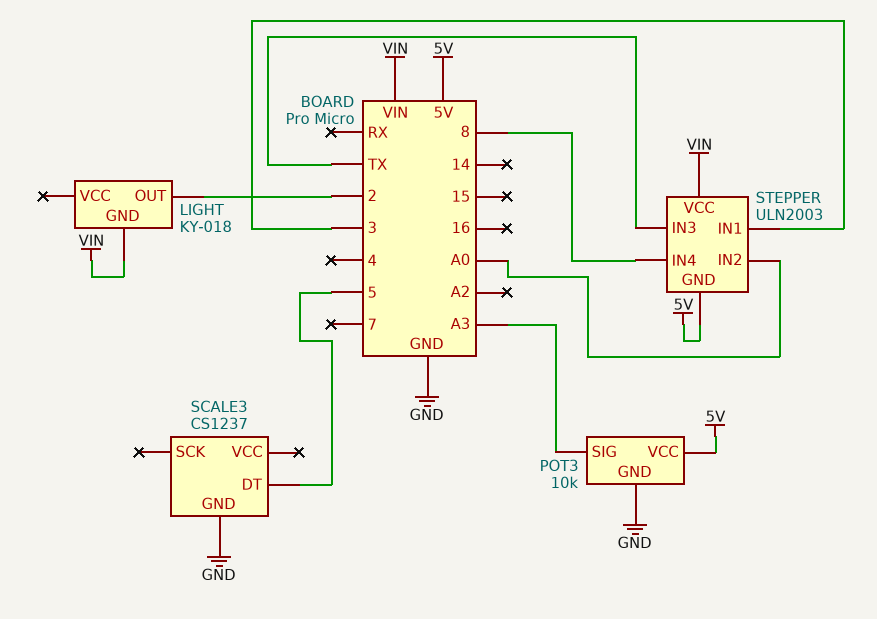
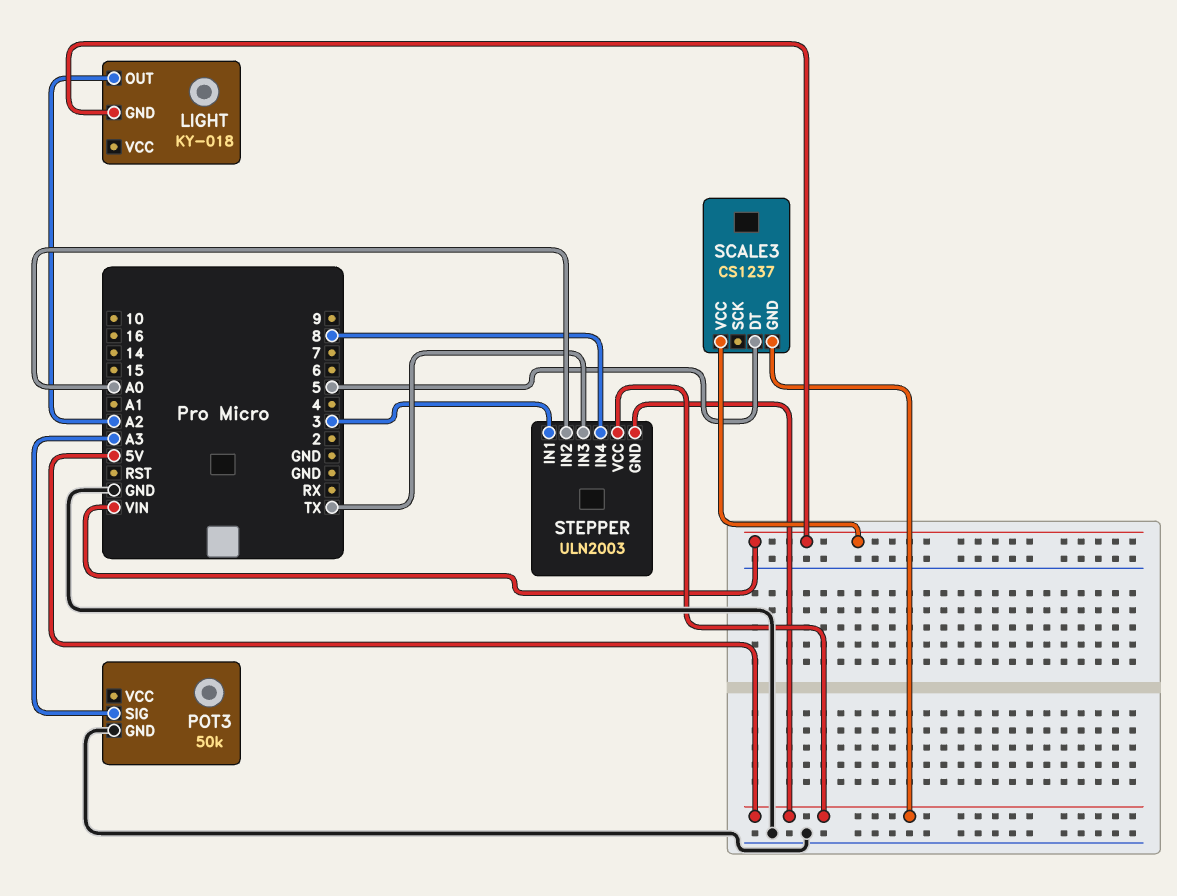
LIGHT pin OUT: 2 -> A2
POT3: 10k -> 50k
POT3 pin VCC: 5V -> none
SCALE3 pin GND: GND -> 5V
SCALE3 pin VCC: none -> VIN
STEPPER pin VCC: VIN -> 5V

